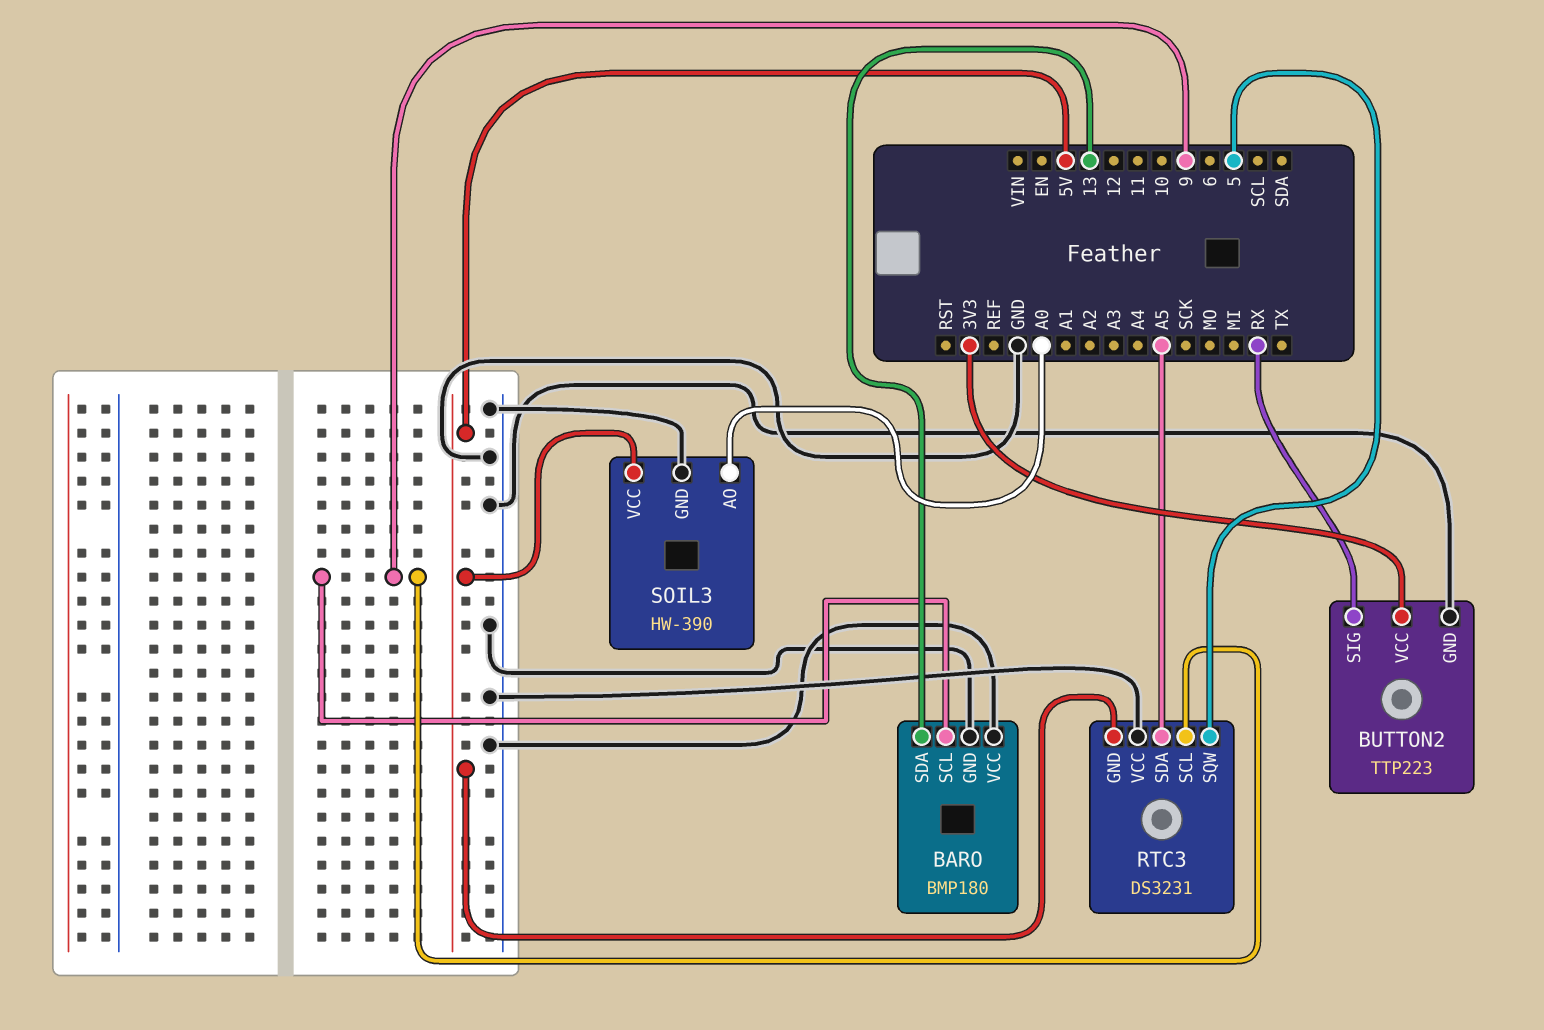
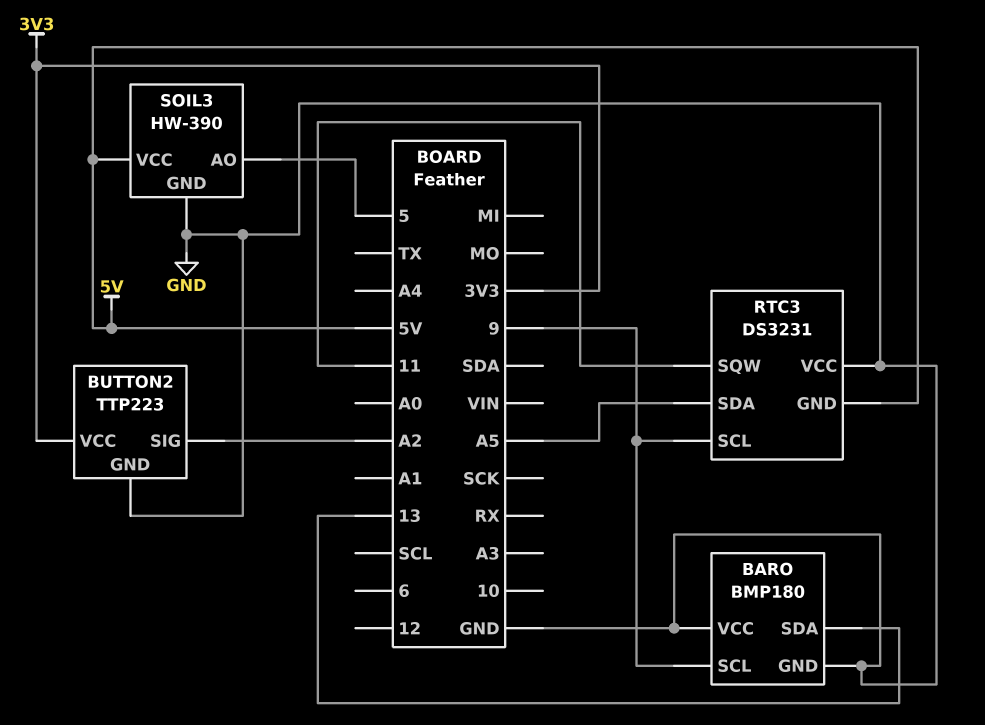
BUTTON2 pin SIG: RX -> A2
RTC3 pin SQW: 5 -> 11
SOIL3 pin AO: A0 -> 5

